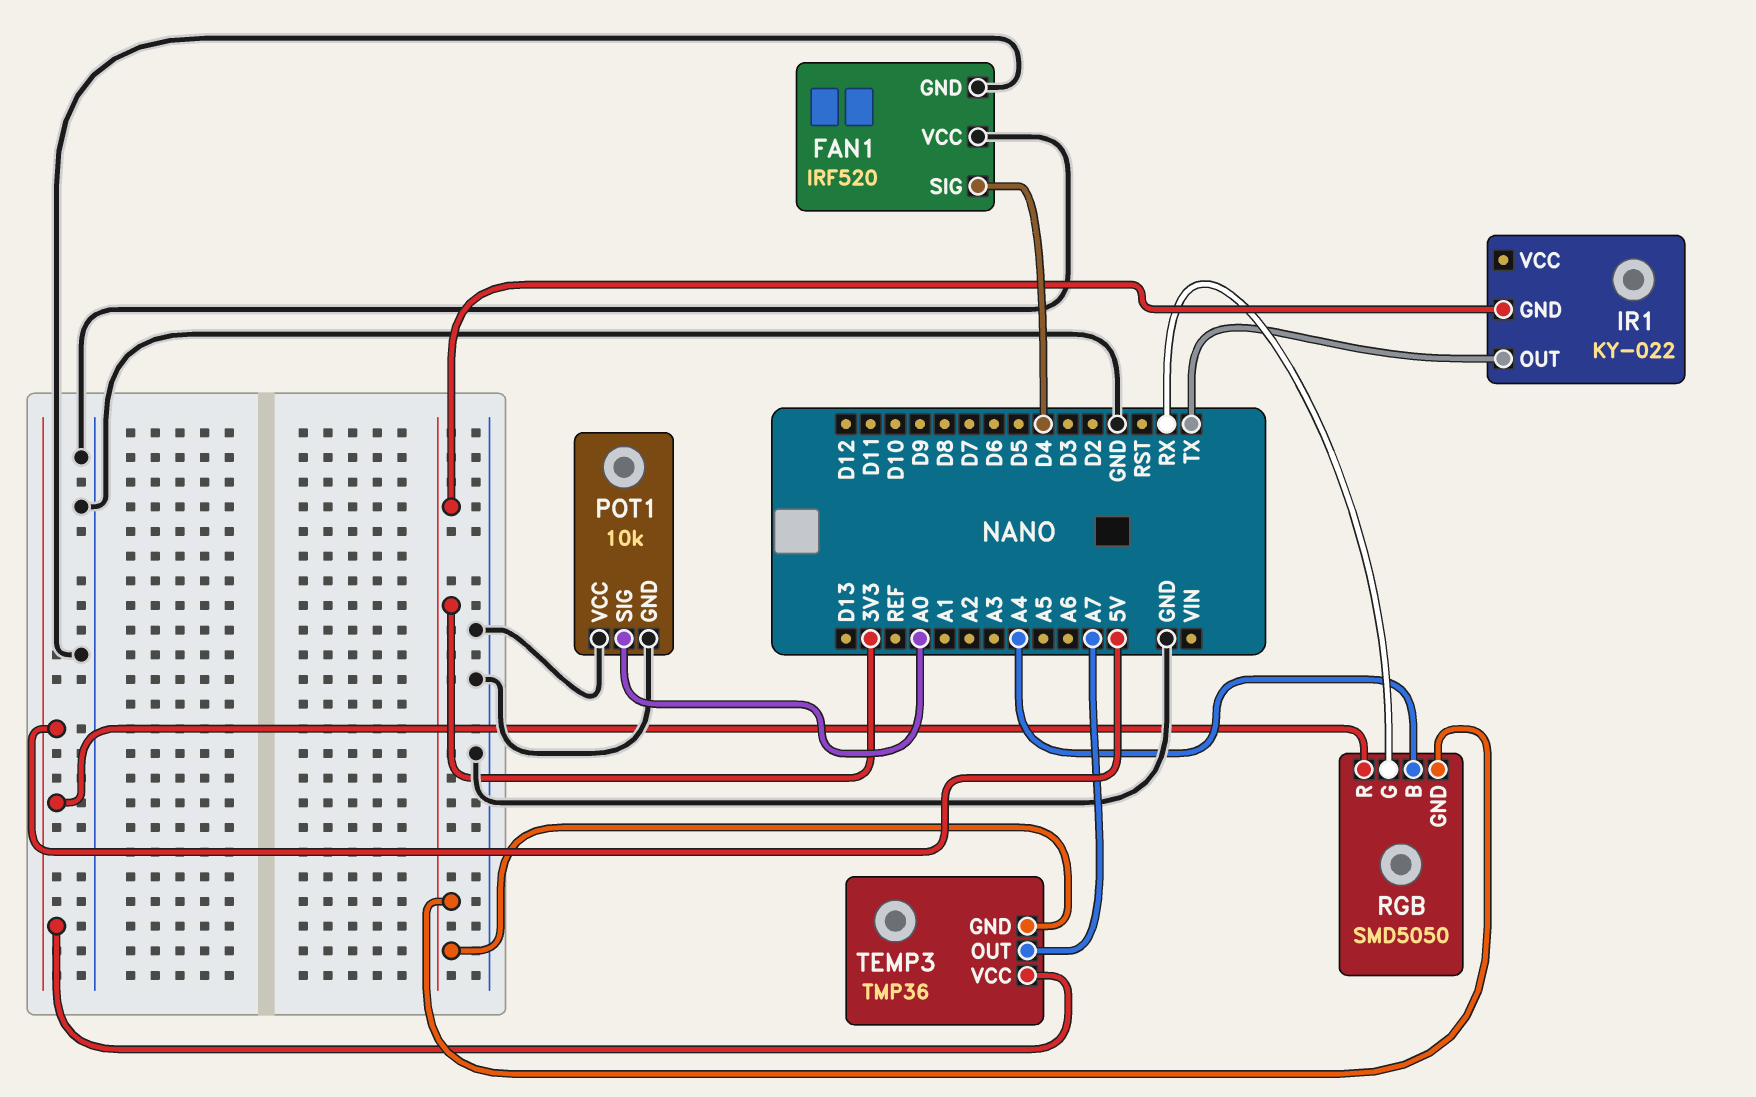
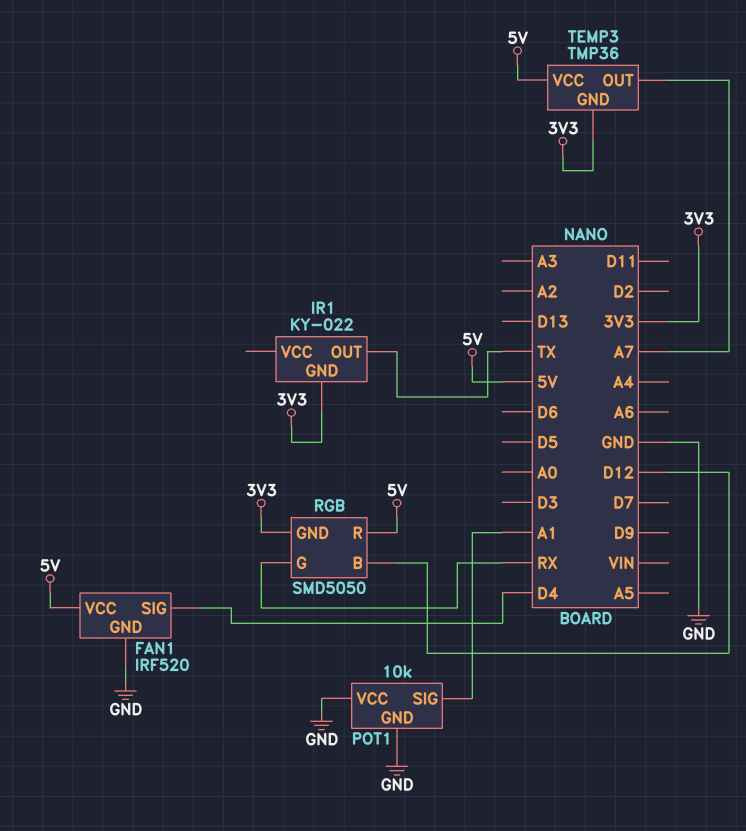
FAN1 pin VCC: GND -> 5V
POT1 pin SIG: A0 -> A1
RGB pin B: A4 -> D12

